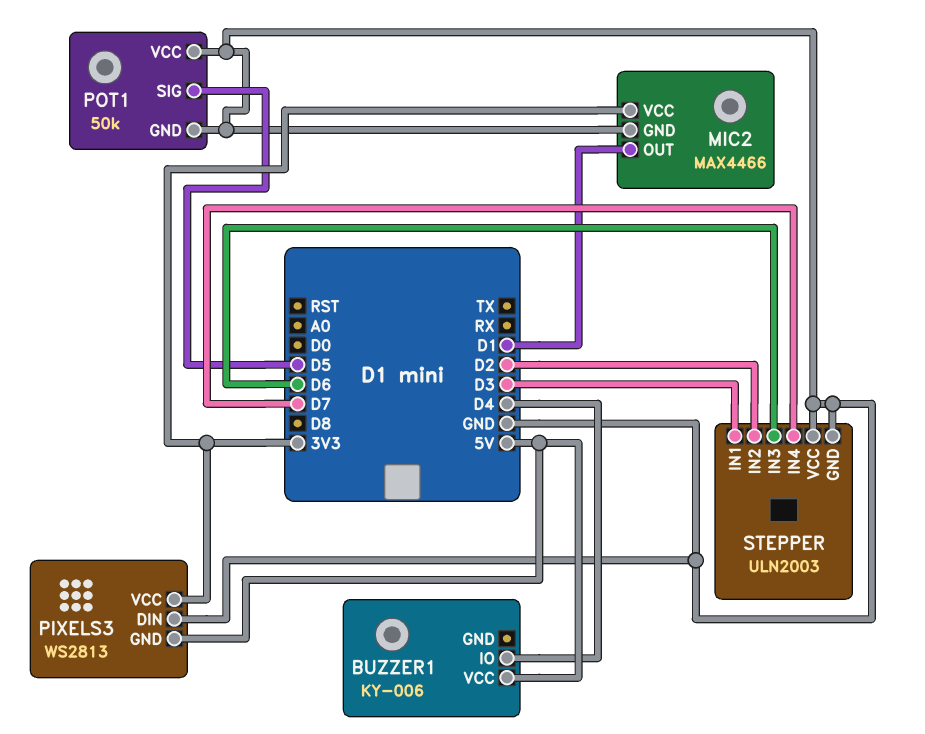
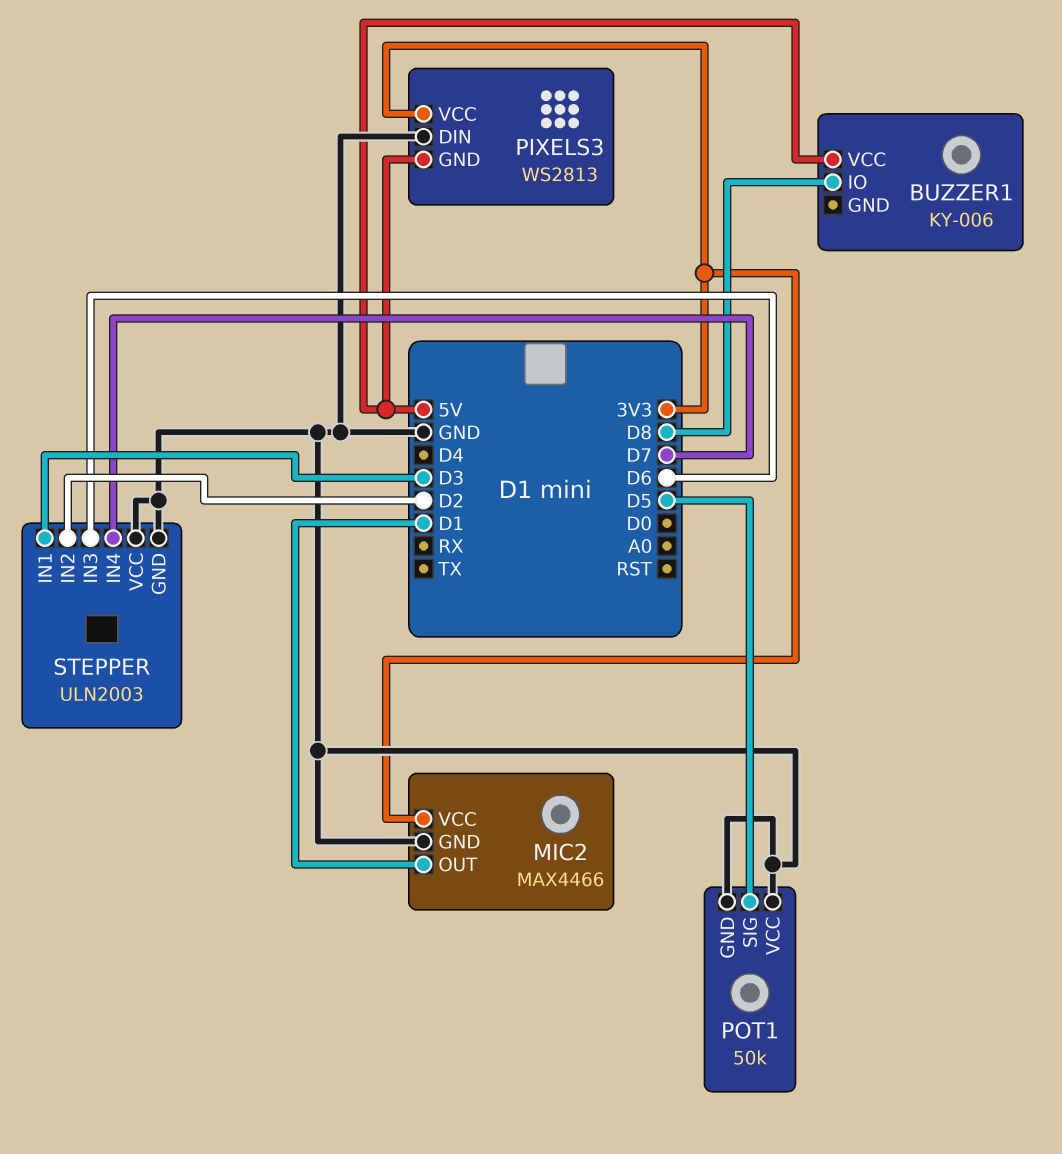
BUZZER1 pin IO: D4 -> D8

